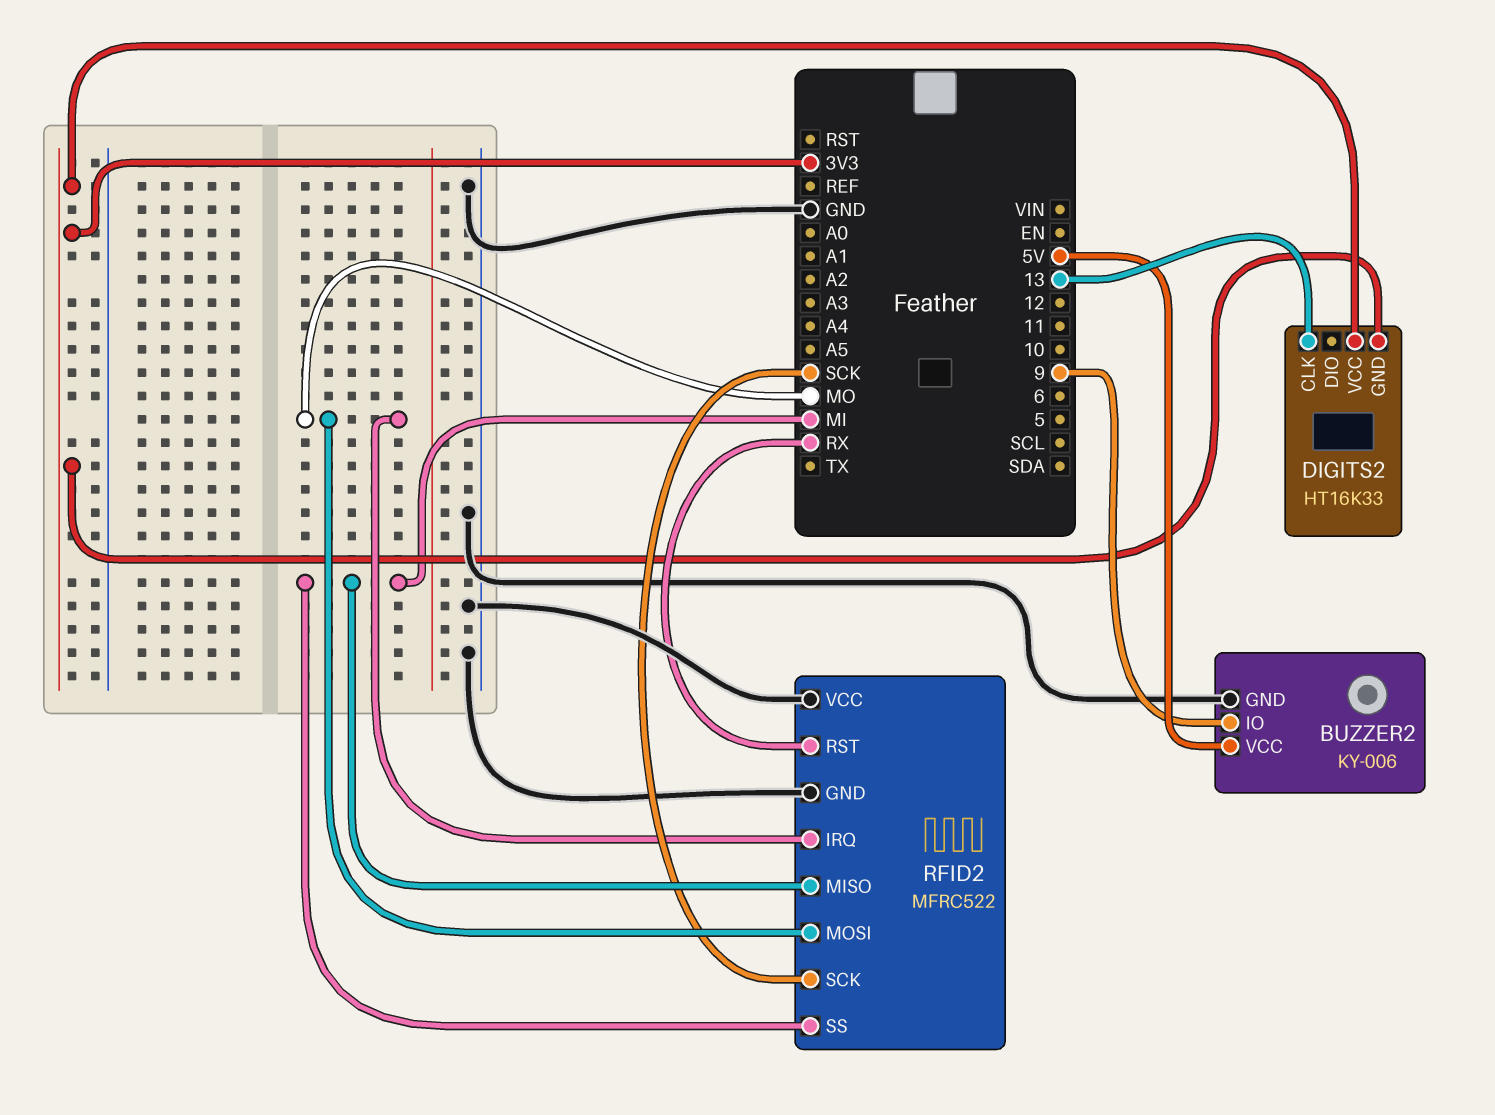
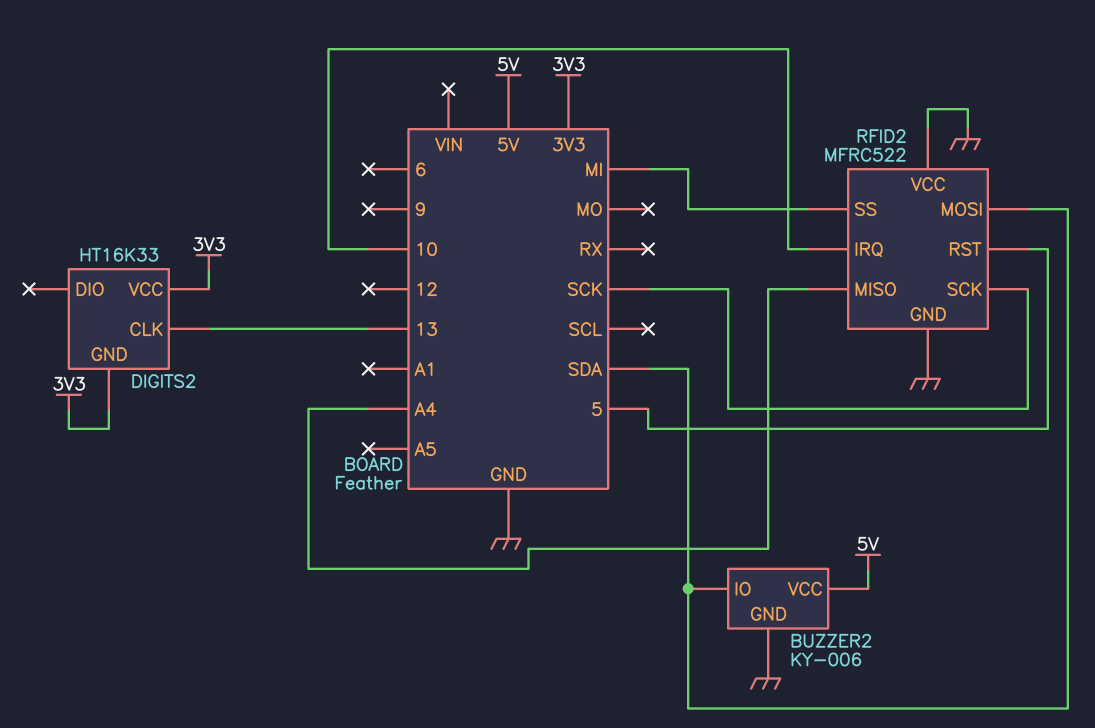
BUZZER2 pin IO: 9 -> SDA
RFID2 pin IRQ: MO -> 10
RFID2 pin MISO: MI -> A4
RFID2 pin MOSI: MO -> SDA
RFID2 pin RST: RX -> 5

